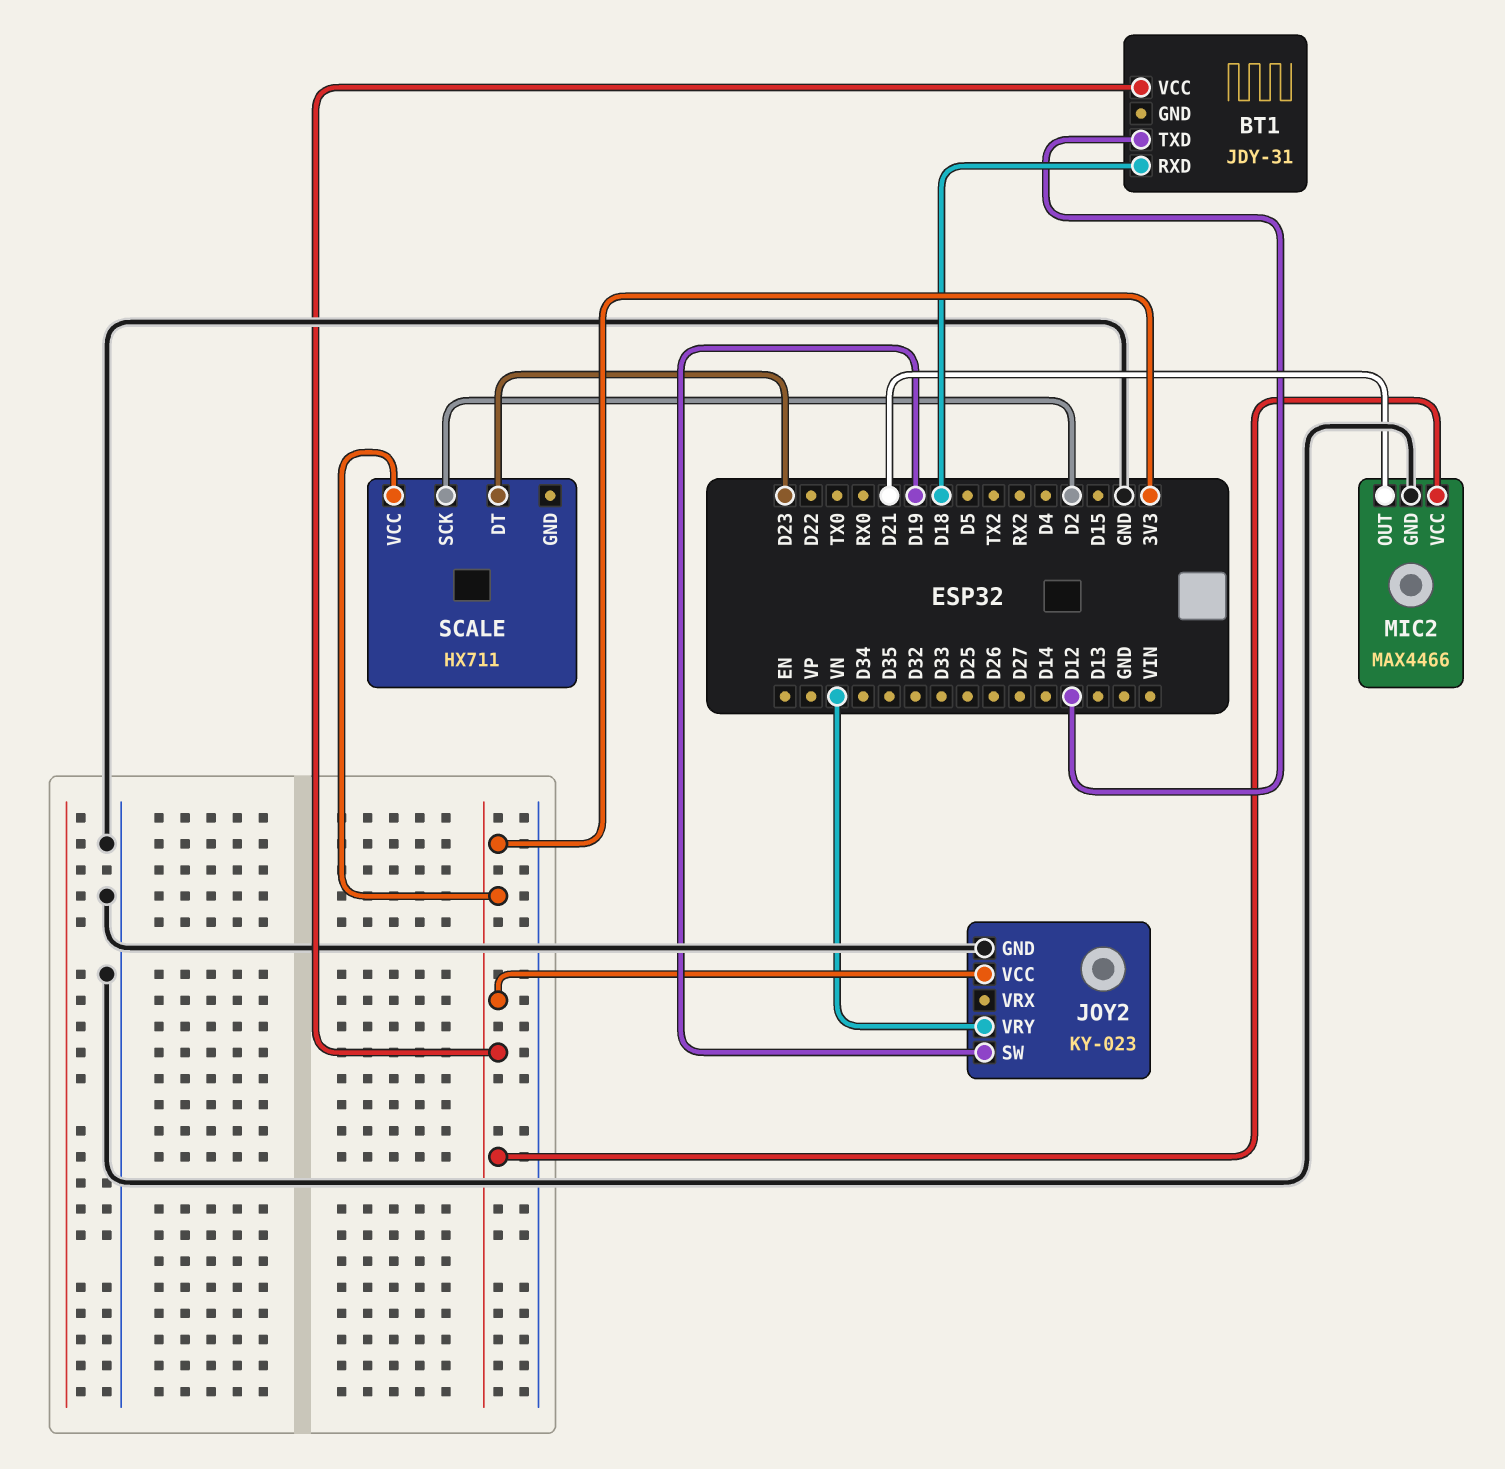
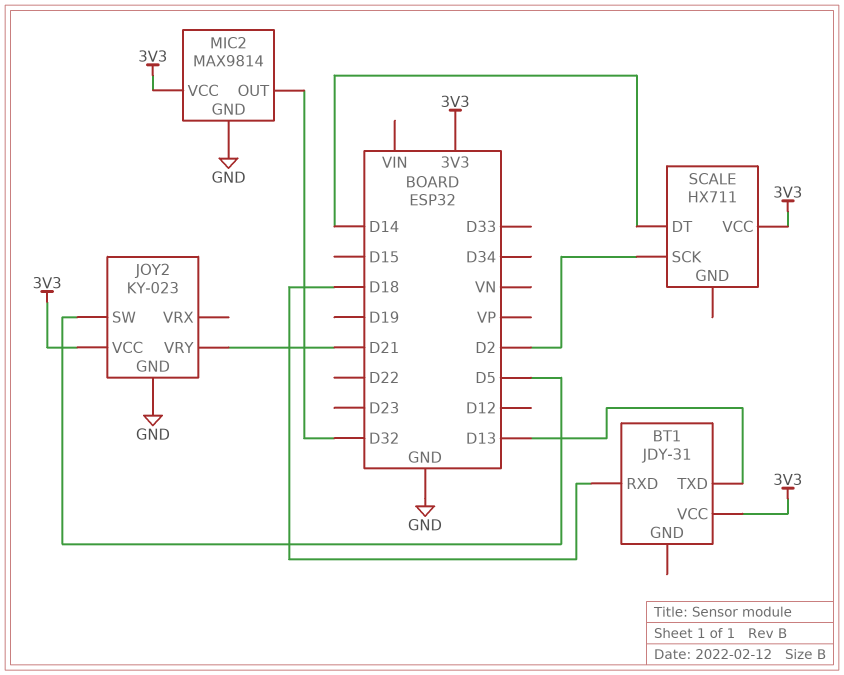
BT1 pin TXD: D12 -> D13
JOY2 pin SW: D19 -> D5
JOY2 pin VRY: VN -> D21
MIC2: MAX4466 -> MAX9814
MIC2 pin OUT: D21 -> D32
SCALE pin DT: D23 -> D14

